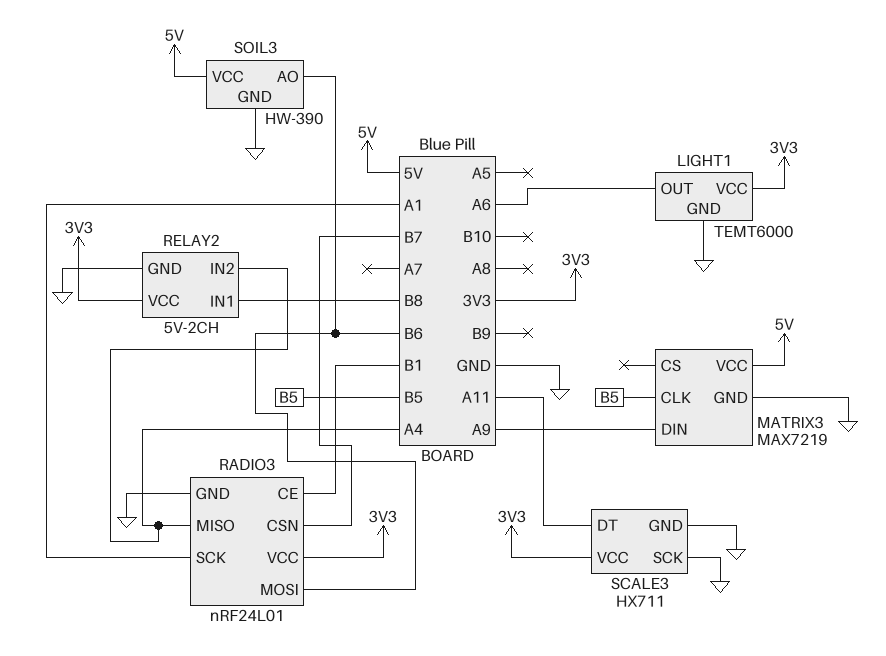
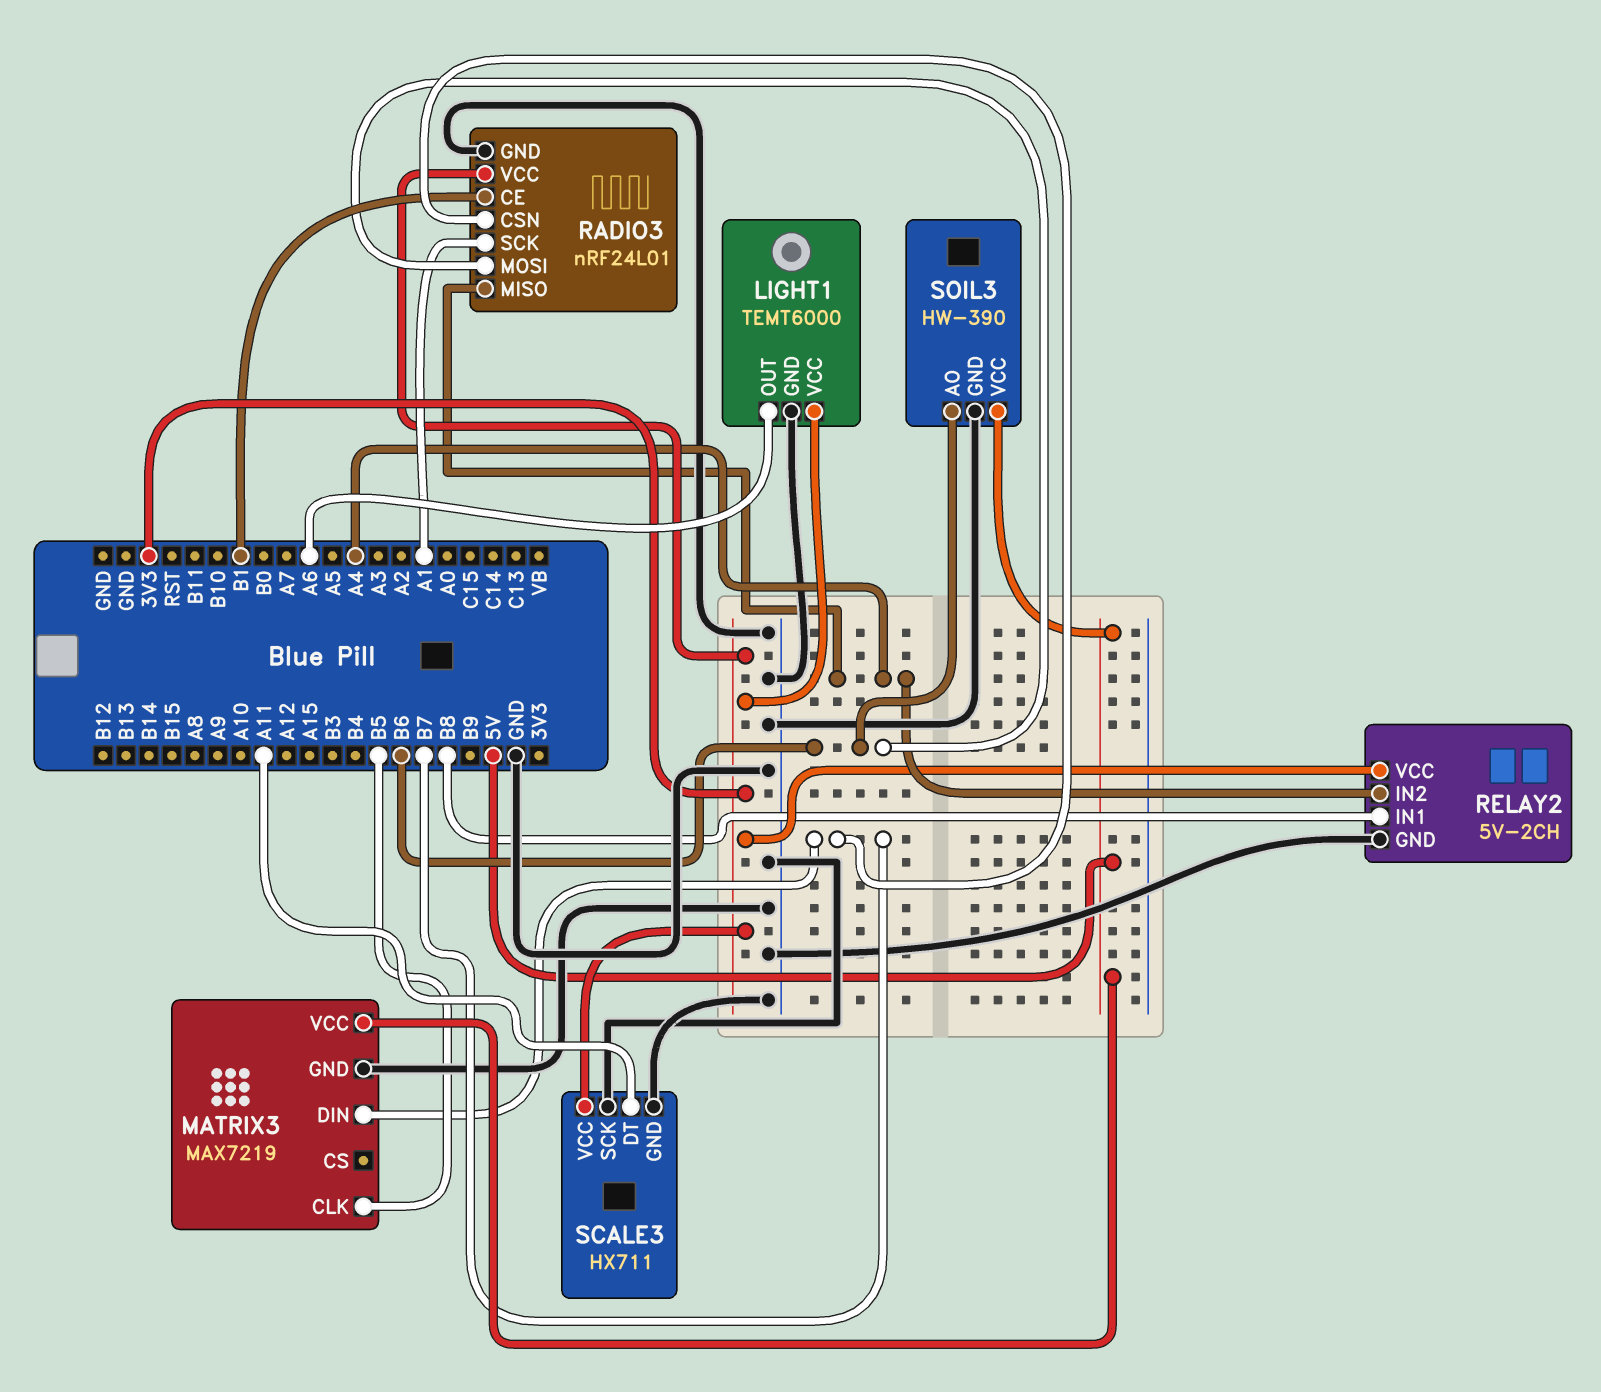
MATRIX3 pin DIN: A9 -> B7

